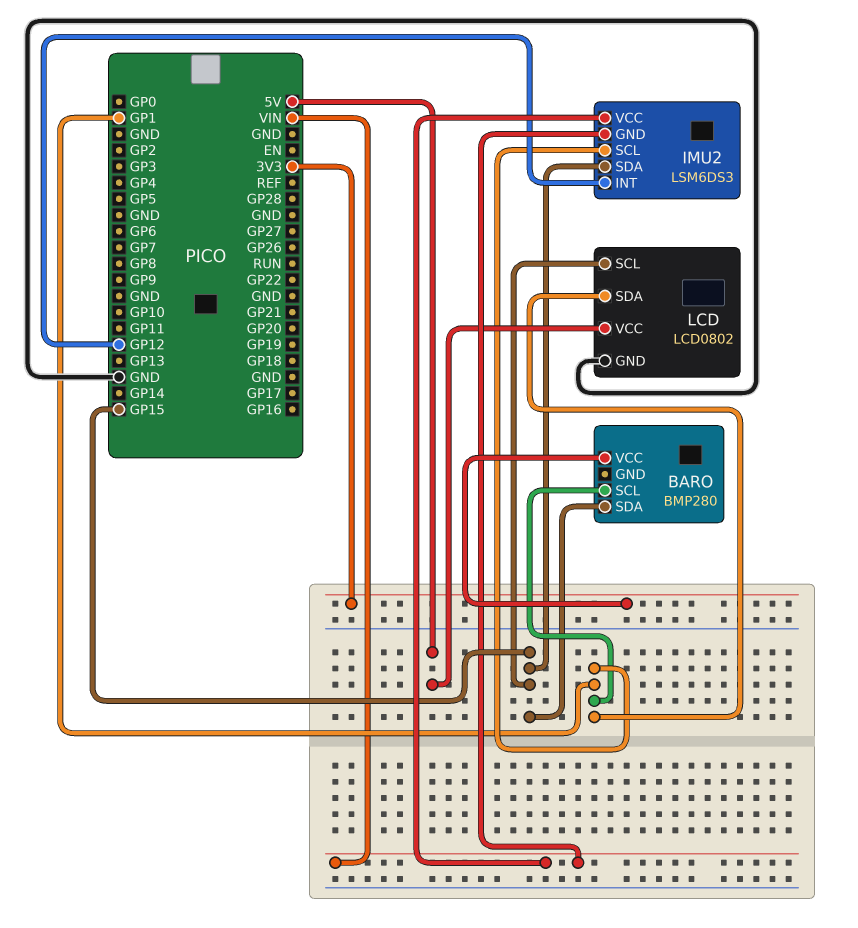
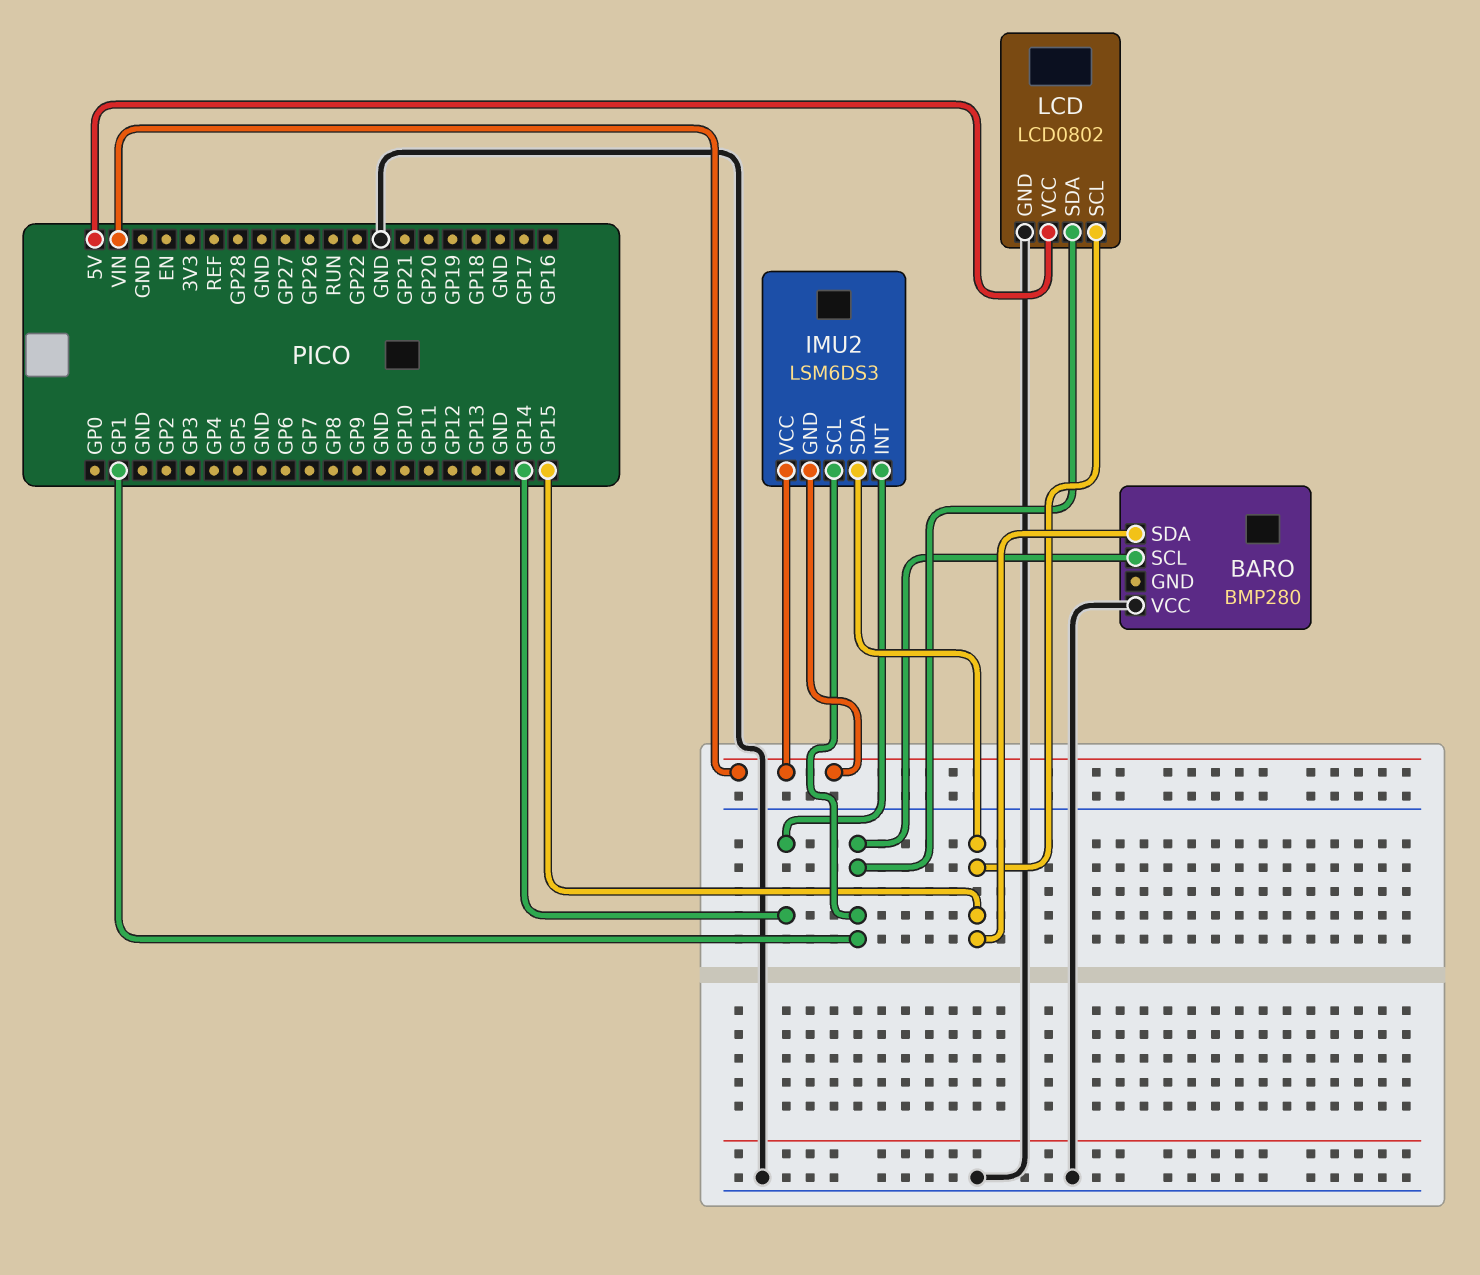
BARO pin VCC: 3V3 -> GND
IMU2 pin INT: GP12 -> GP14

